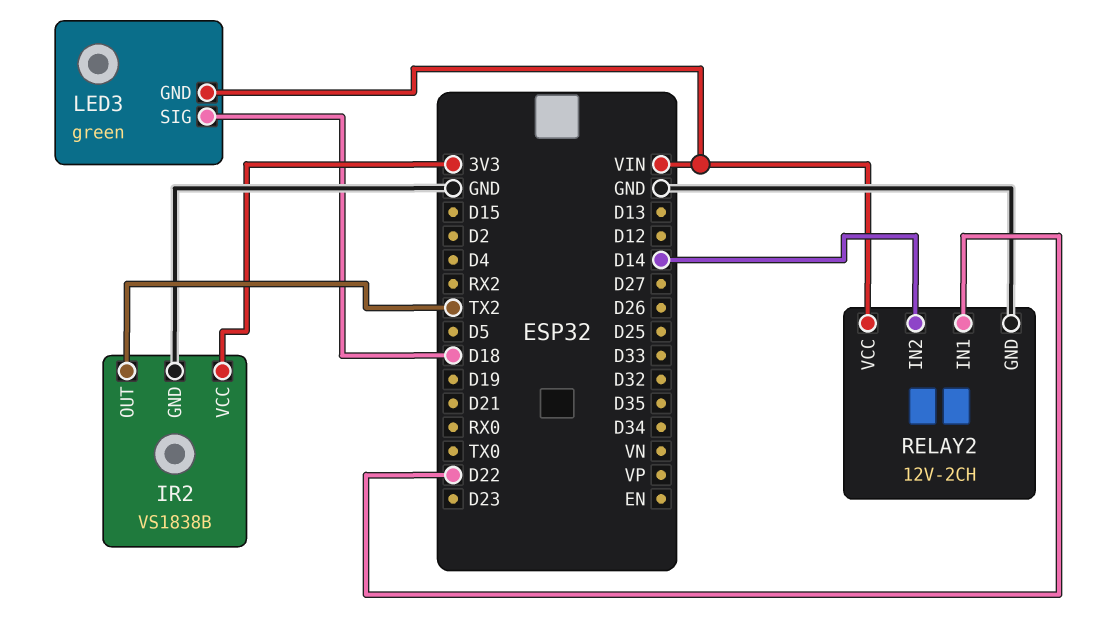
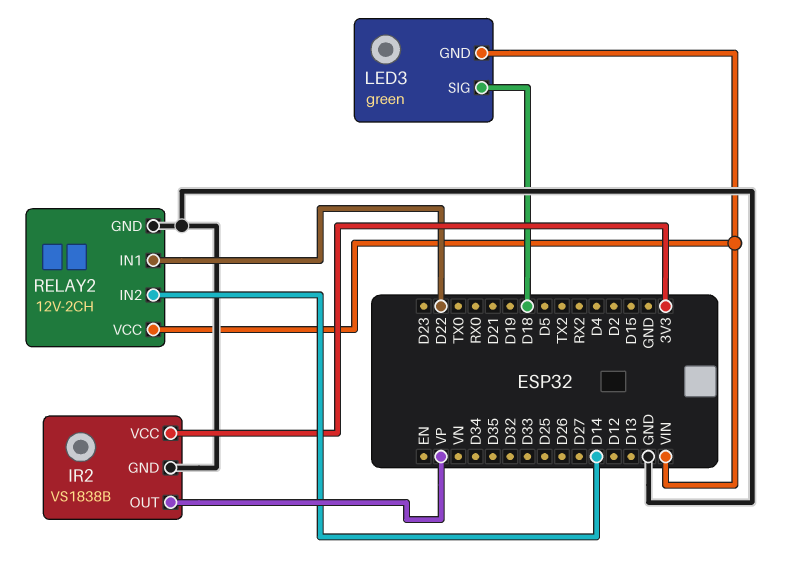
IR2 pin OUT: TX2 -> VP

